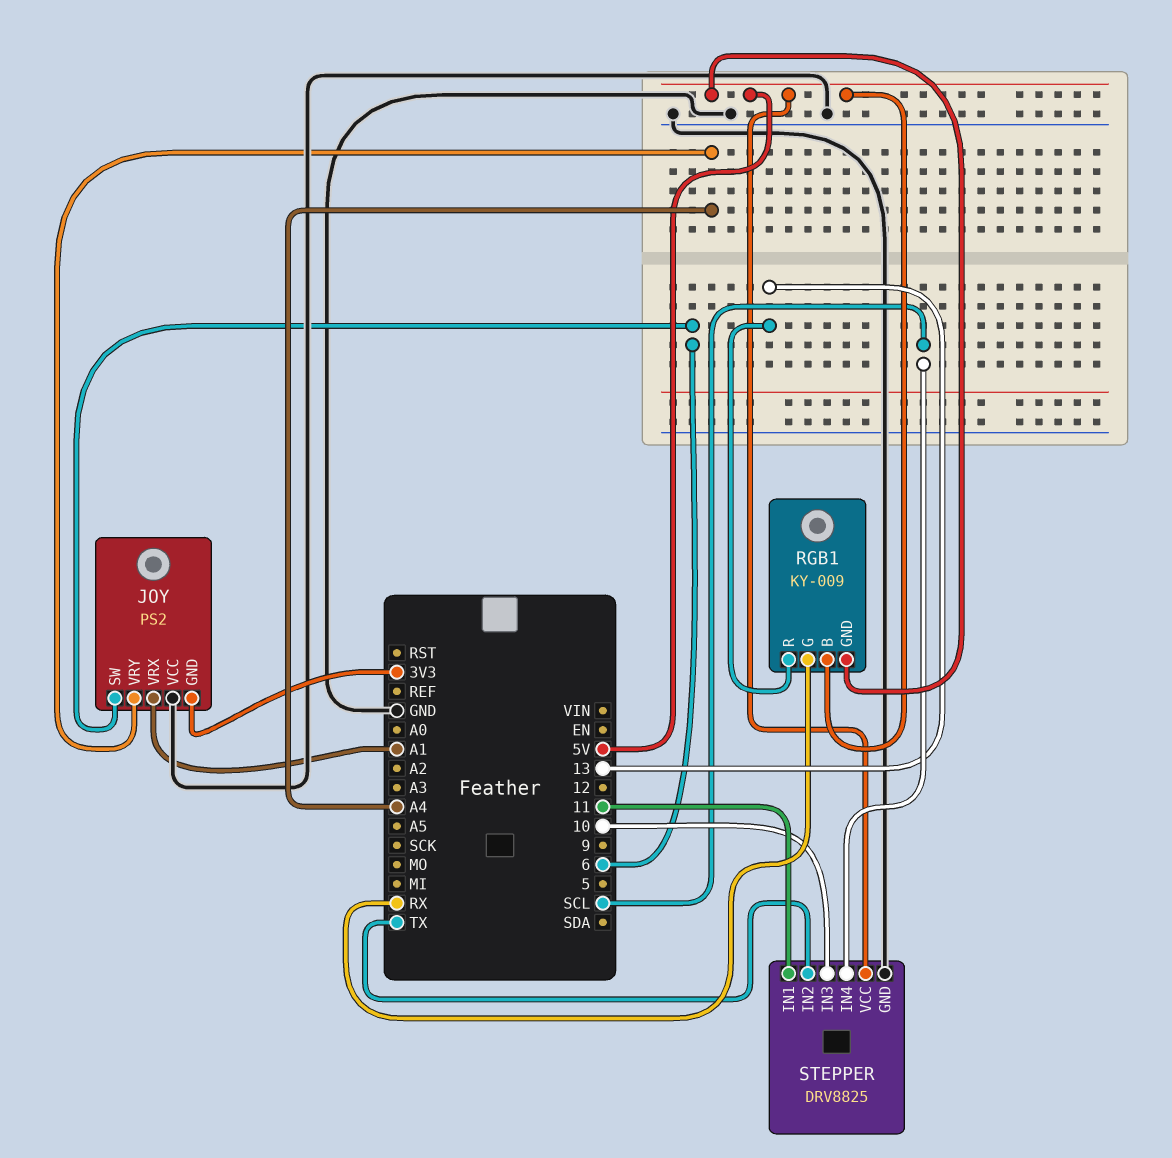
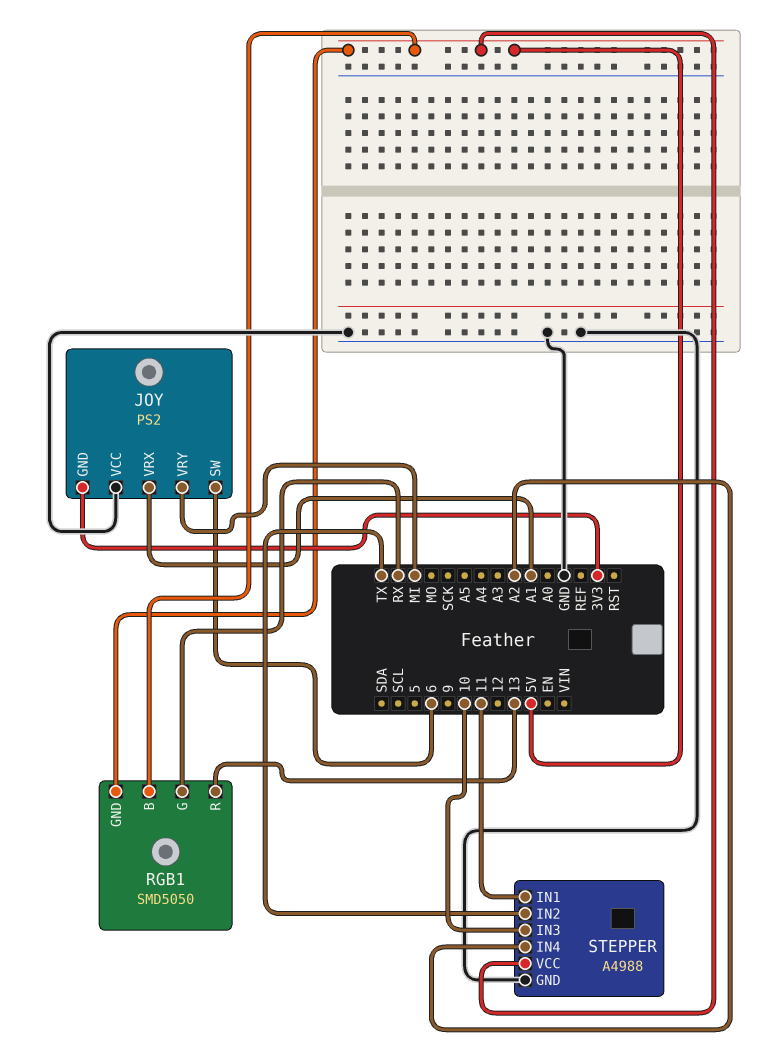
JOY pin VRY: A4 -> MI
RGB1: KY-009 -> SMD5050
STEPPER: DRV8825 -> A4988
STEPPER pin IN4: SCL -> A2

